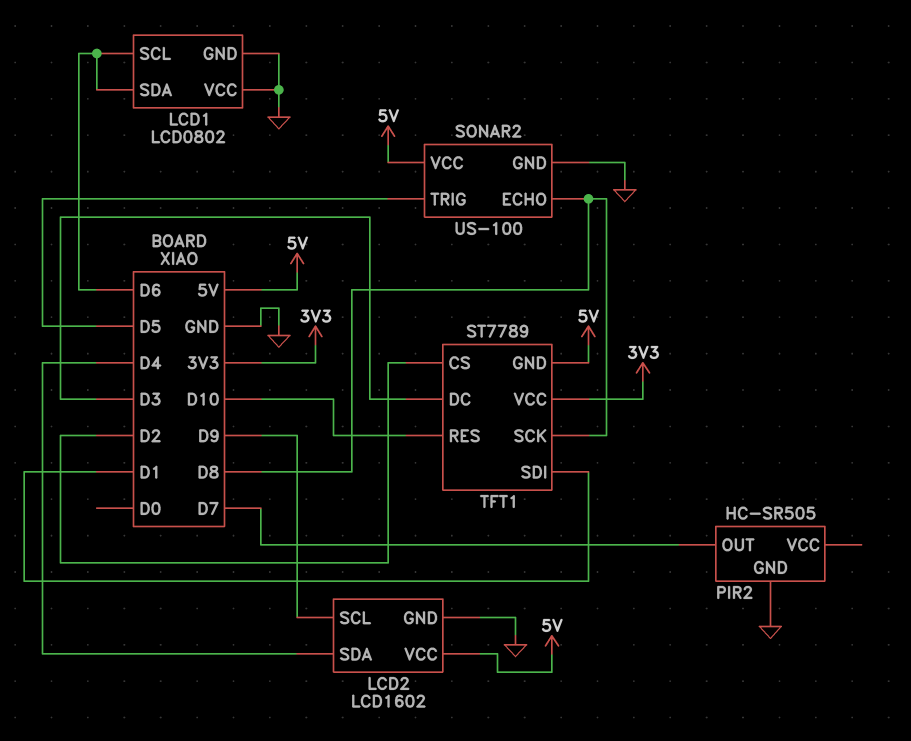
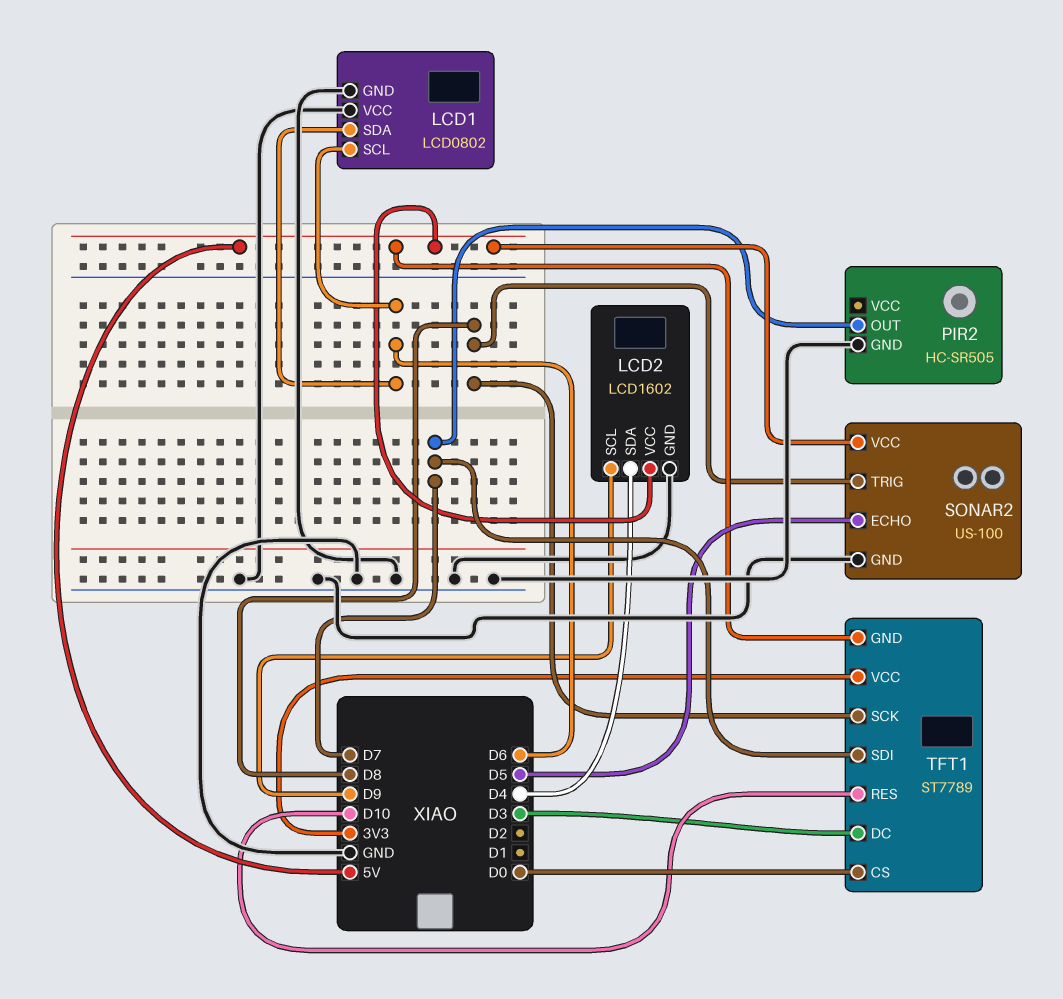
SONAR2 pin ECHO: D8 -> D5
SONAR2 pin TRIG: D5 -> D8
TFT1 pin CS: D2 -> D0
TFT1 pin SDI: D1 -> D7

